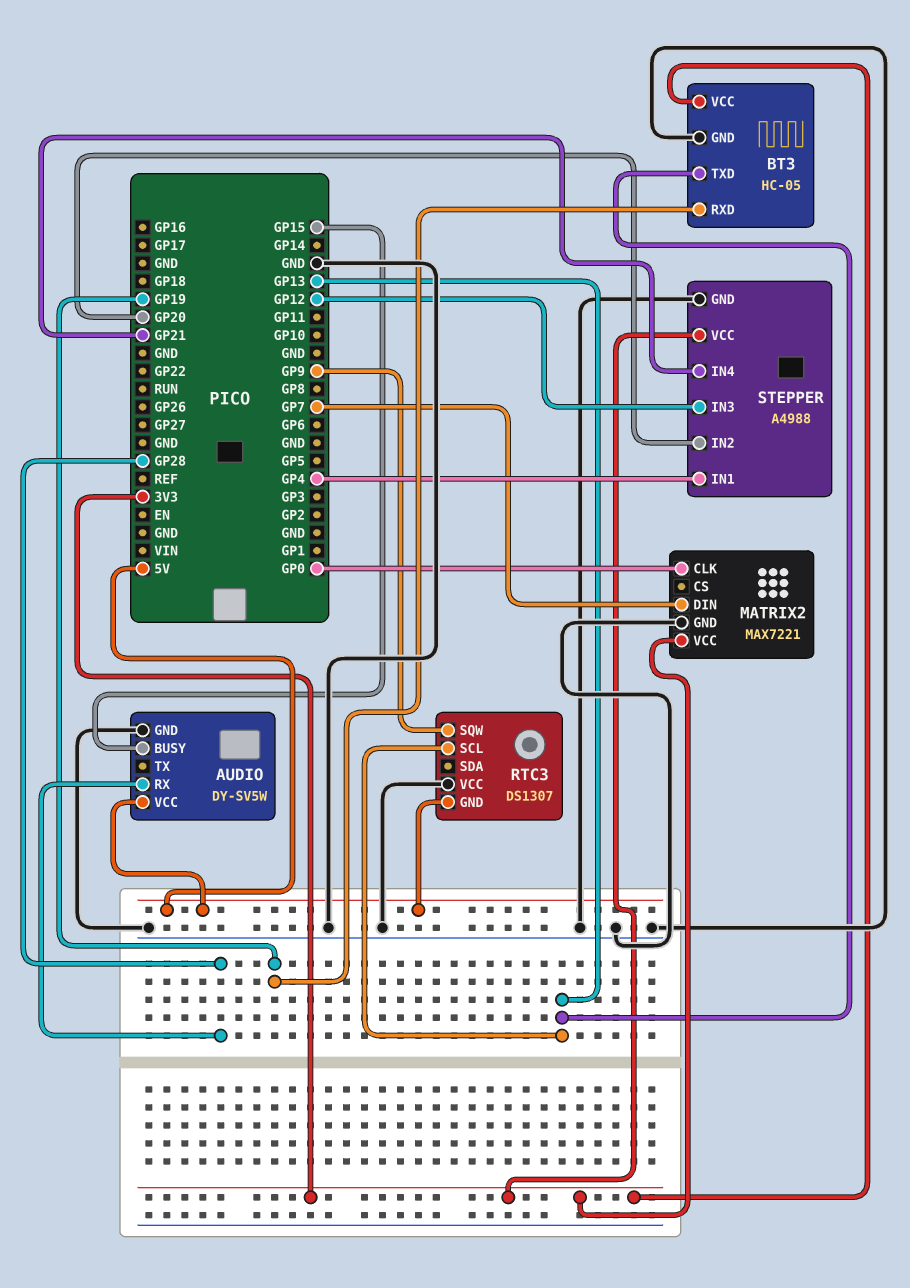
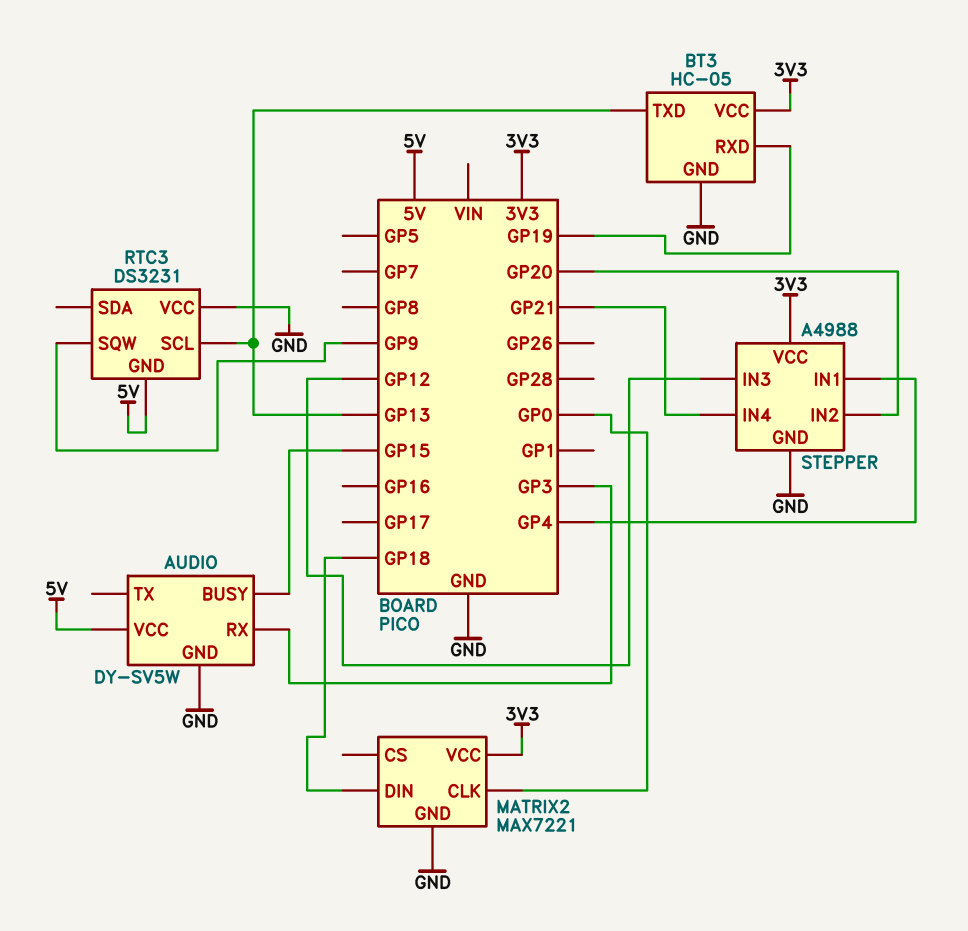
AUDIO pin RX: GP28 -> GP3
MATRIX2 pin DIN: GP7 -> GP18
RTC3: DS1307 -> DS3231

